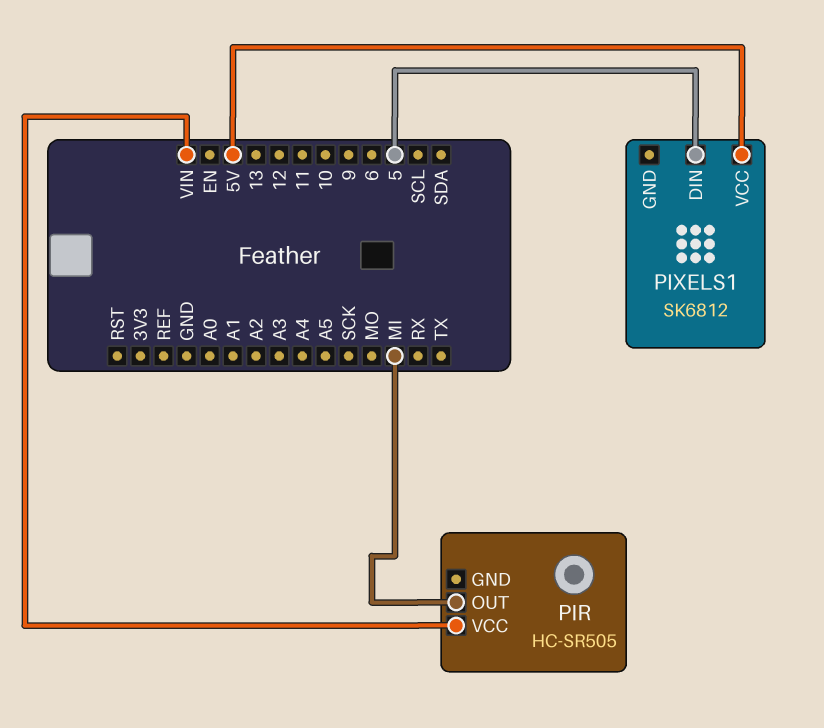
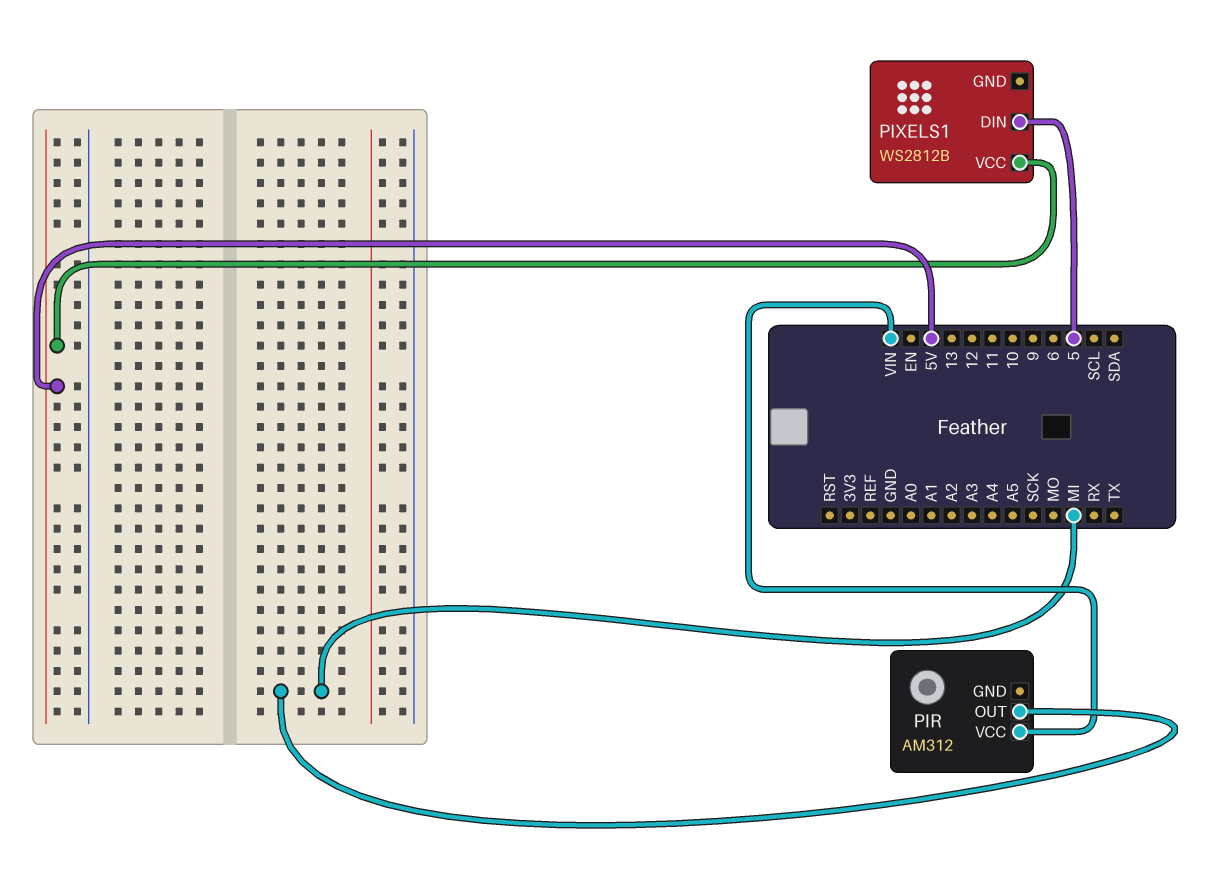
PIR: HC-SR505 -> AM312
PIXELS1: SK6812 -> WS2812B

